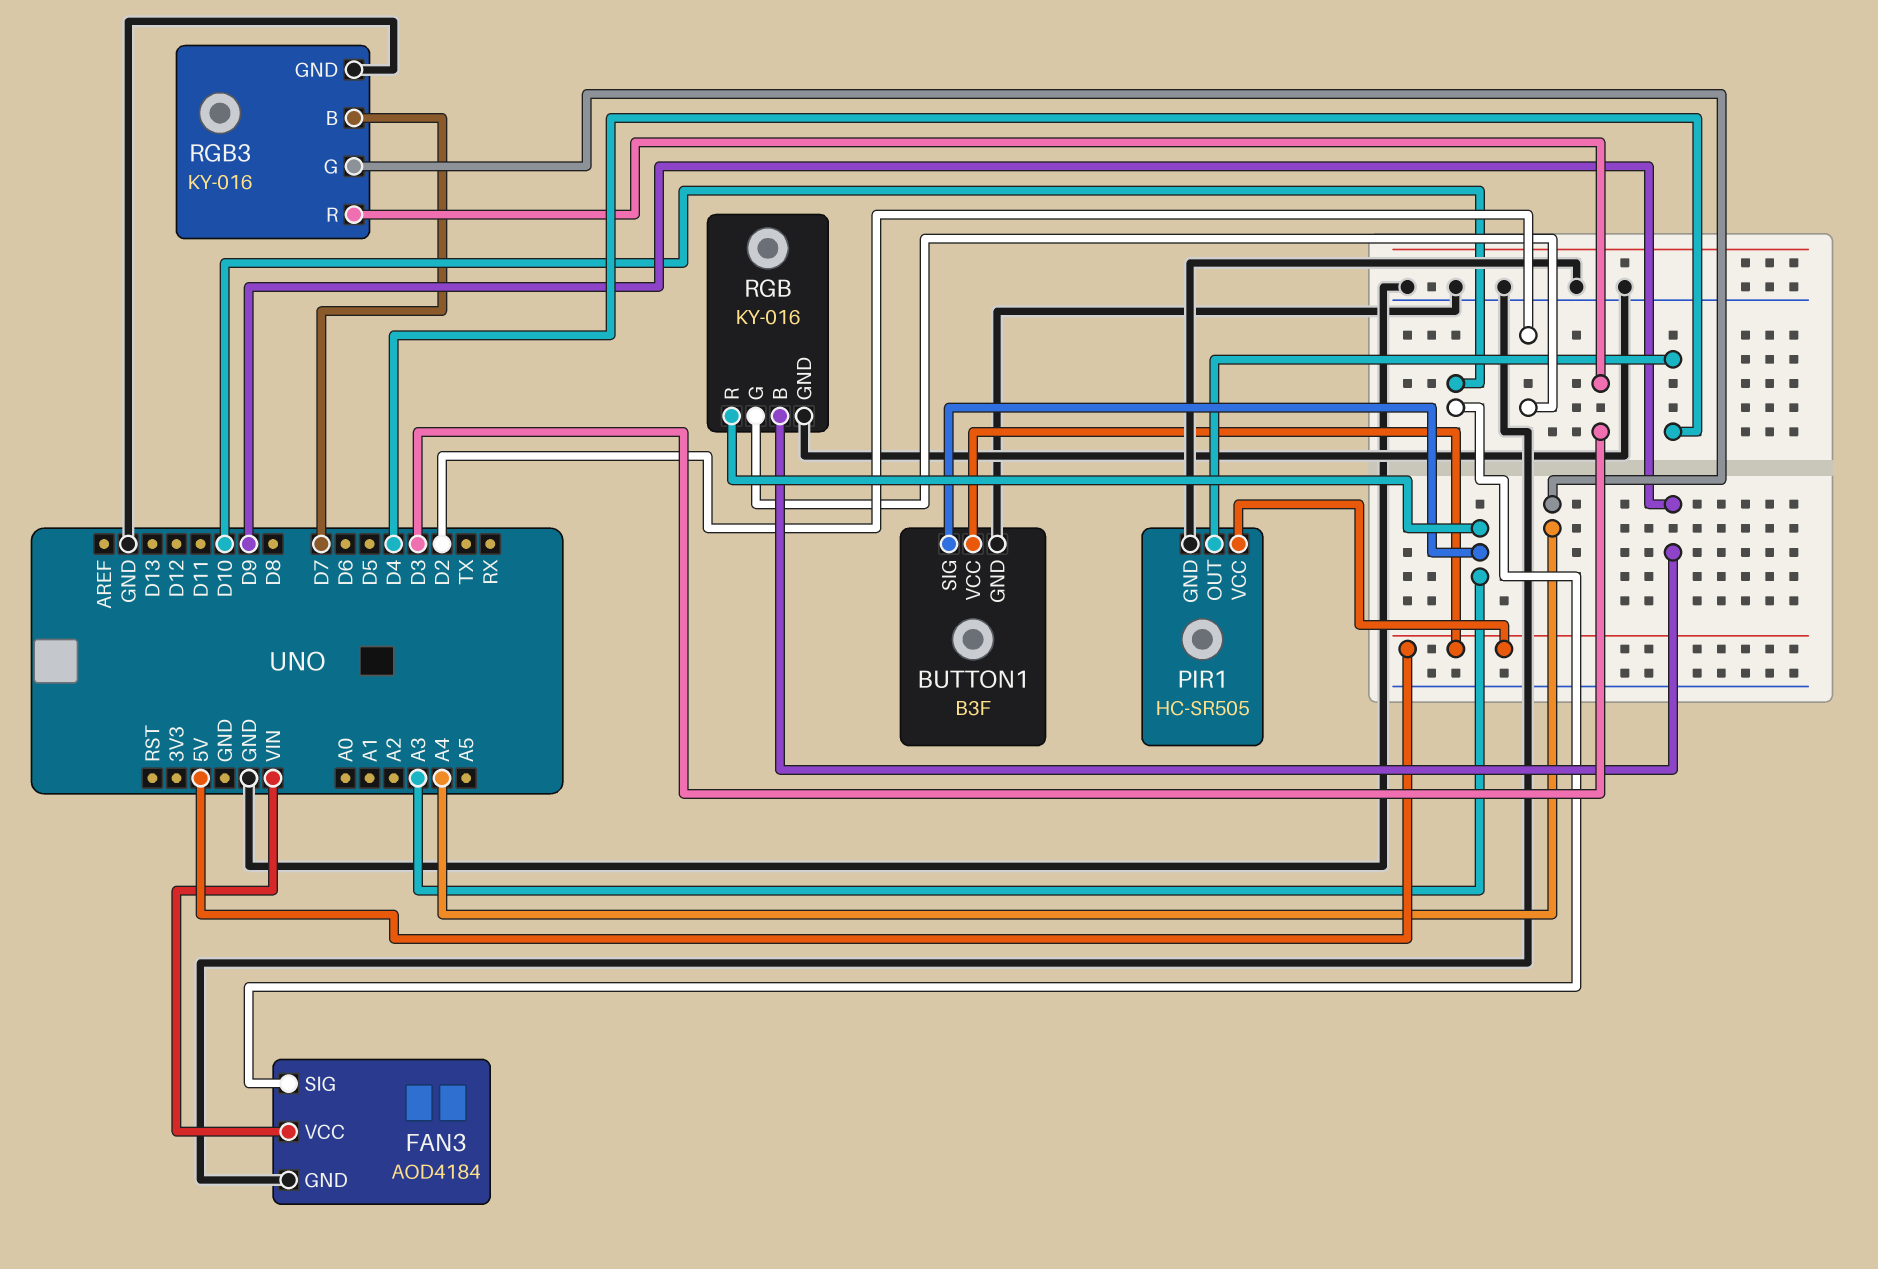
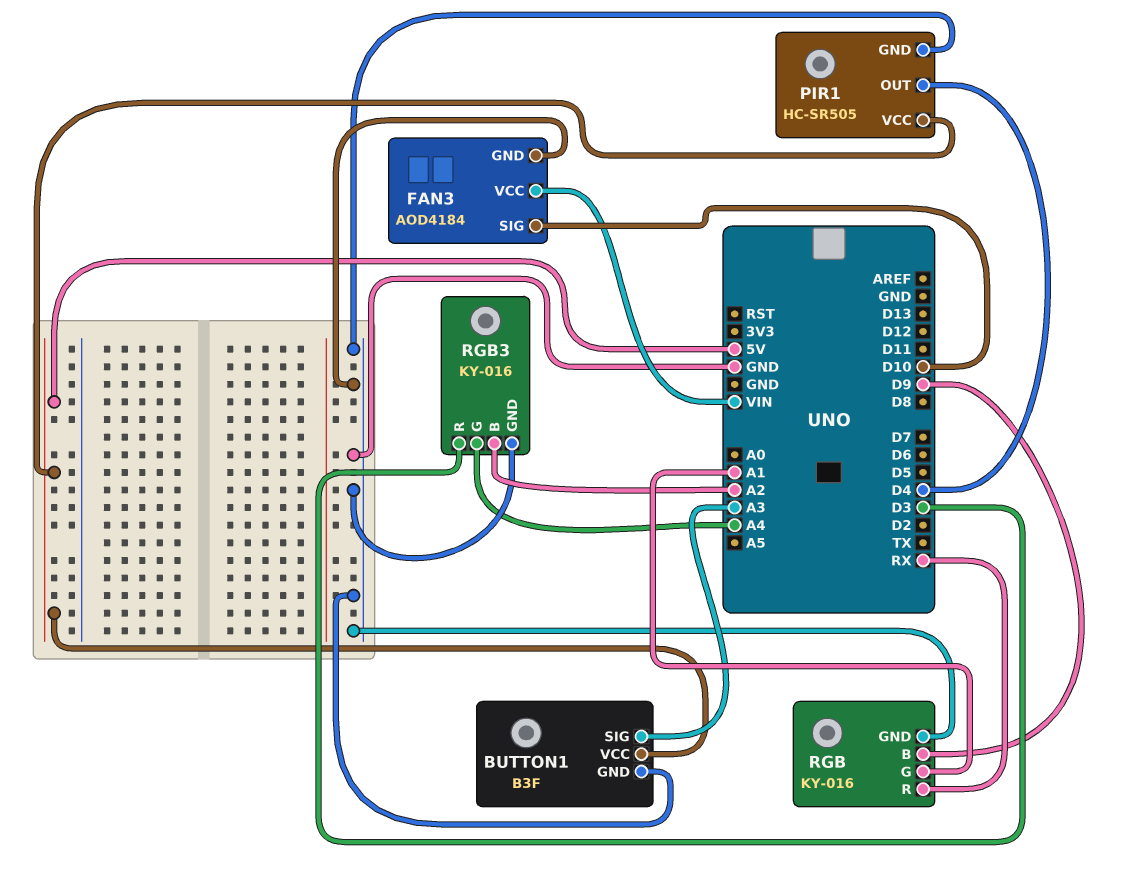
RGB pin G: D2 -> A1
RGB pin R: A3 -> RX
RGB3 pin B: D7 -> A2

